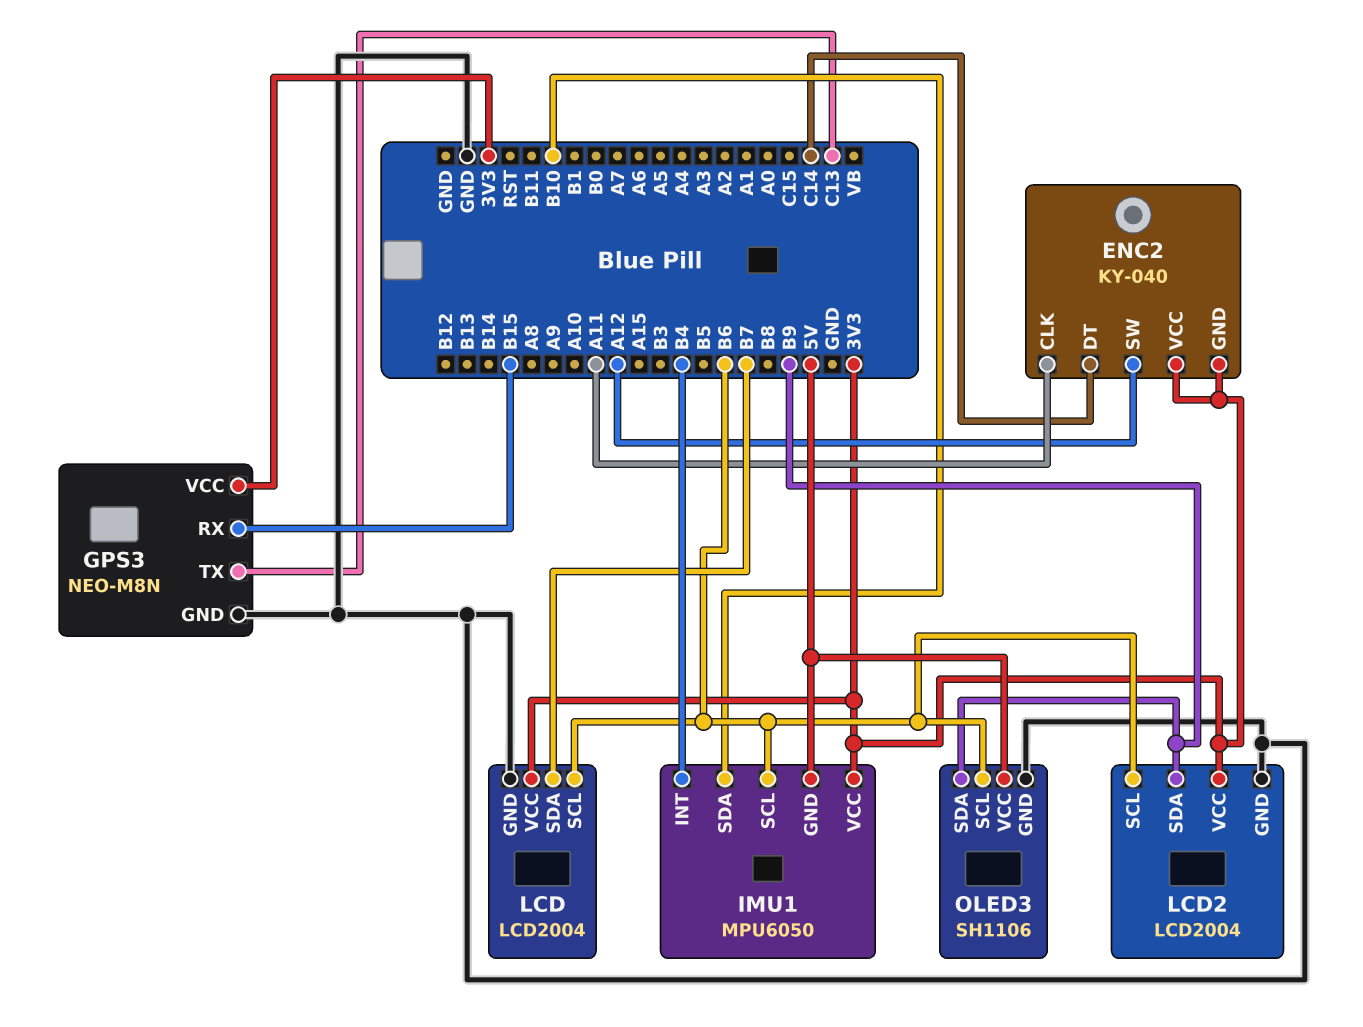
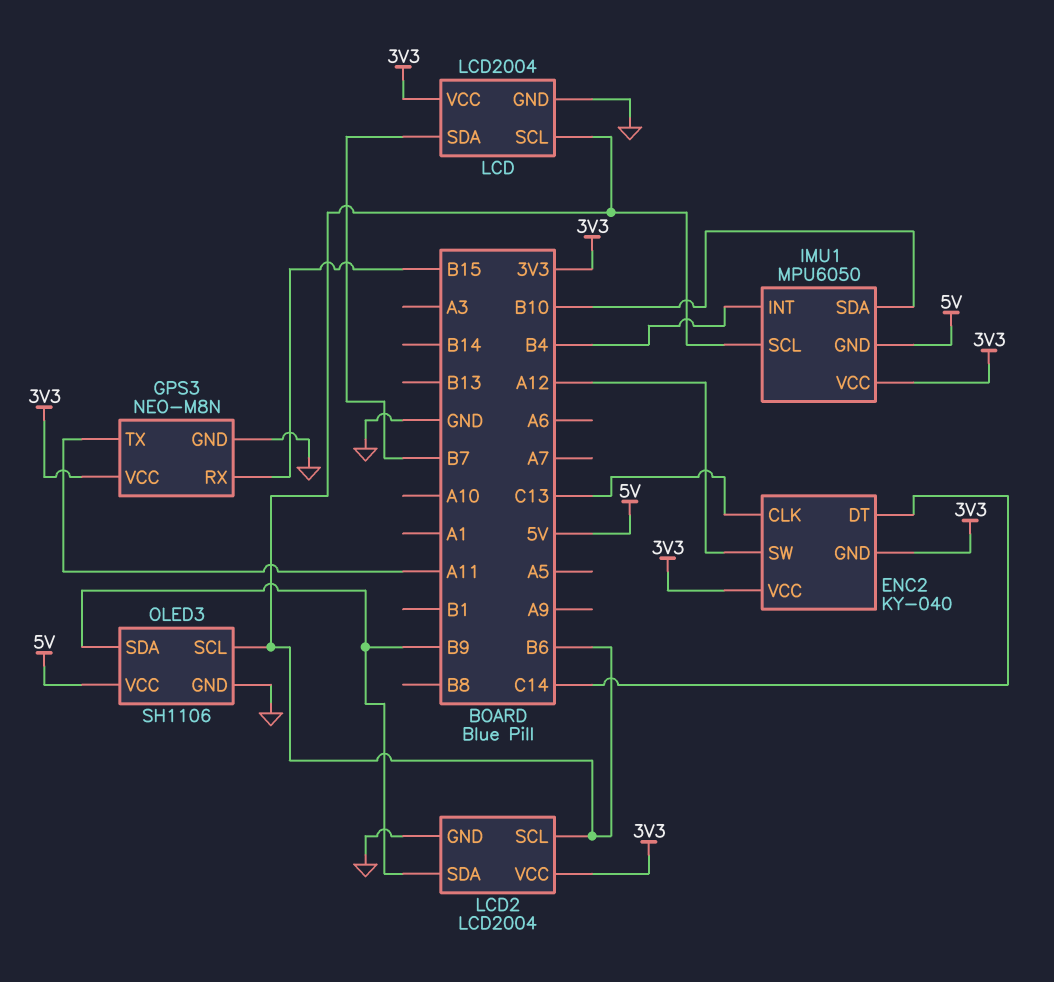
ENC2 pin CLK: A11 -> C13
GPS3 pin TX: C13 -> A11

